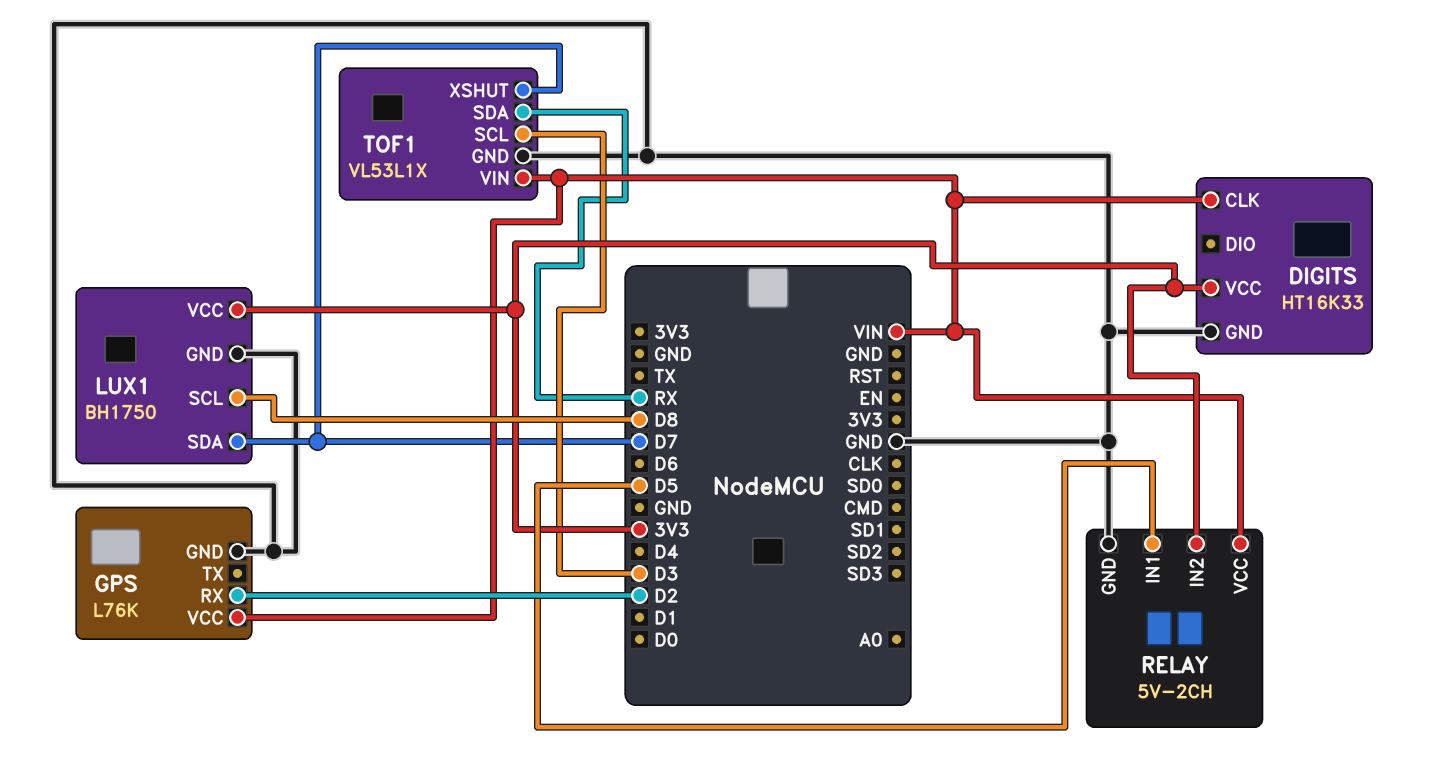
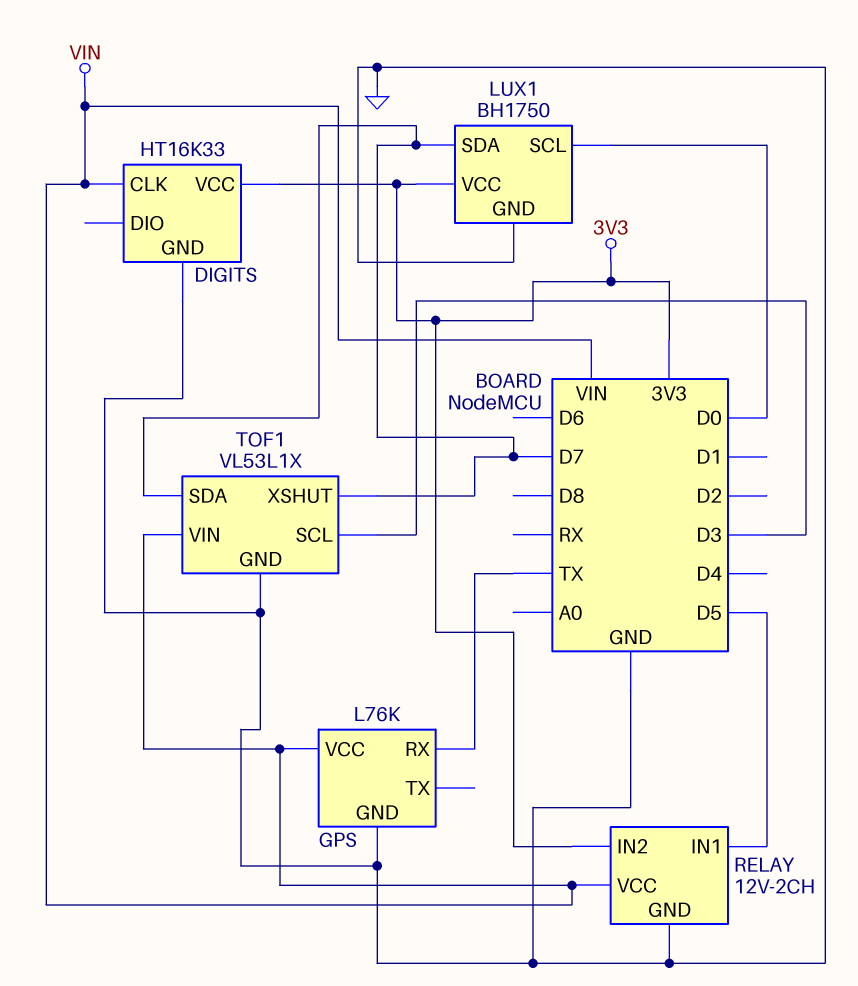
GPS pin RX: D2 -> TX
LUX1 pin SCL: D8 -> D0
RELAY: 5V-2CH -> 12V-2CH
TOF1 pin SDA: RX -> D7

